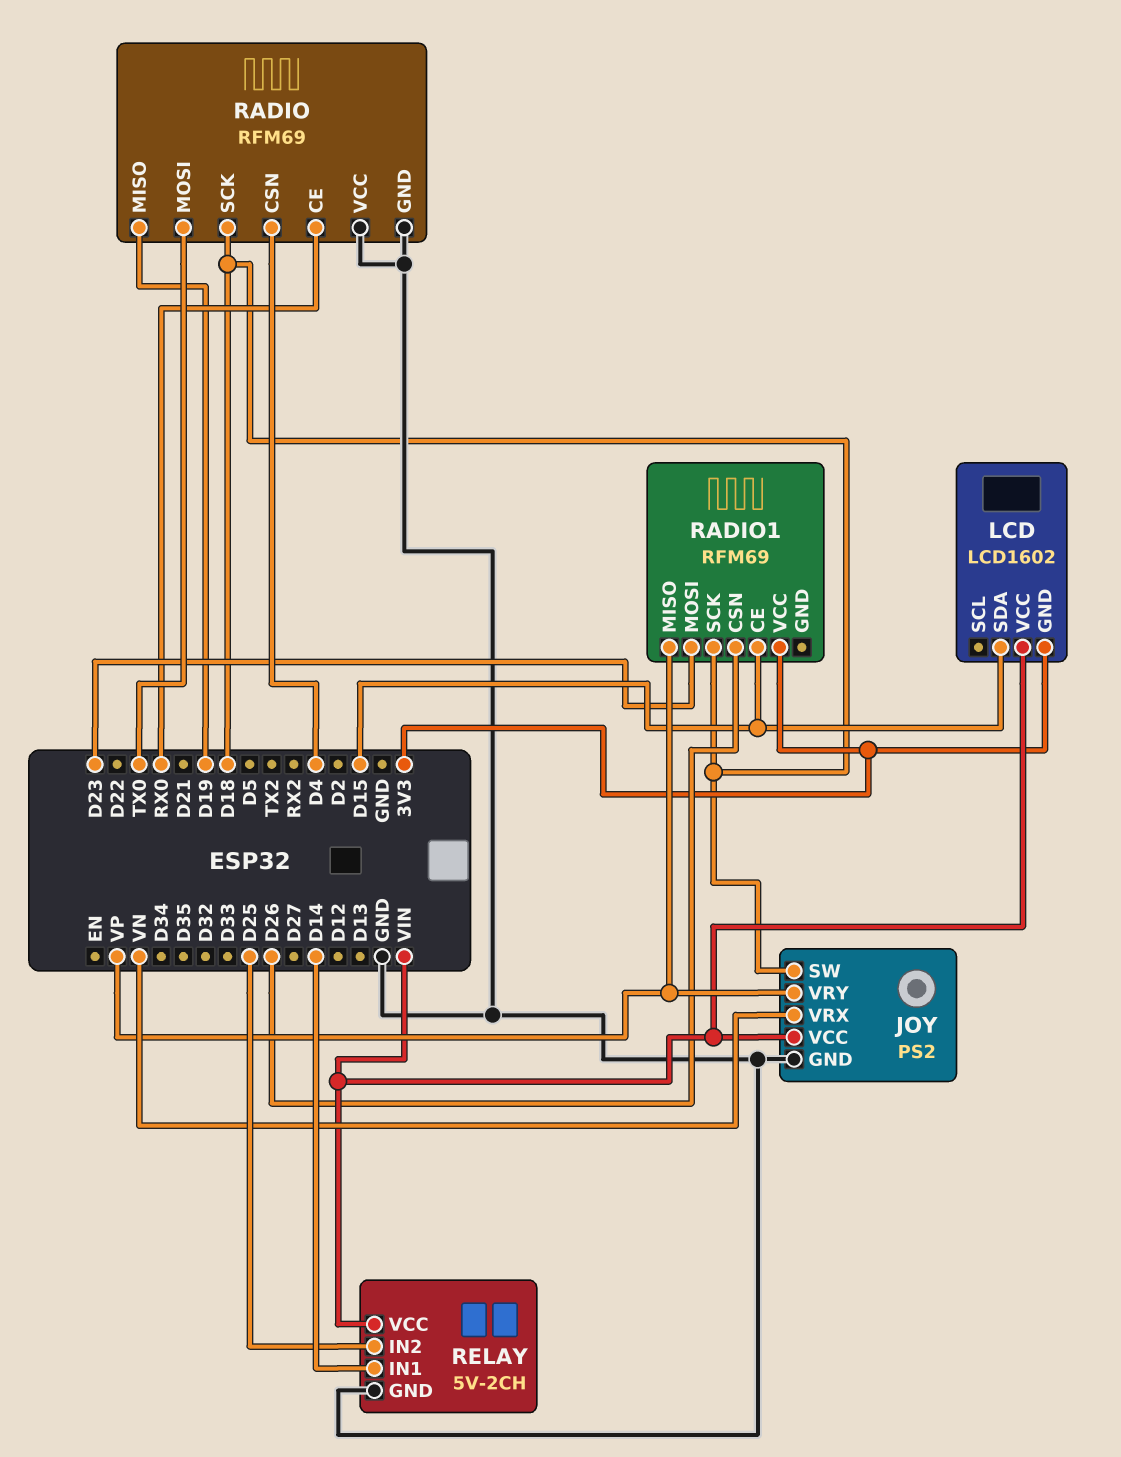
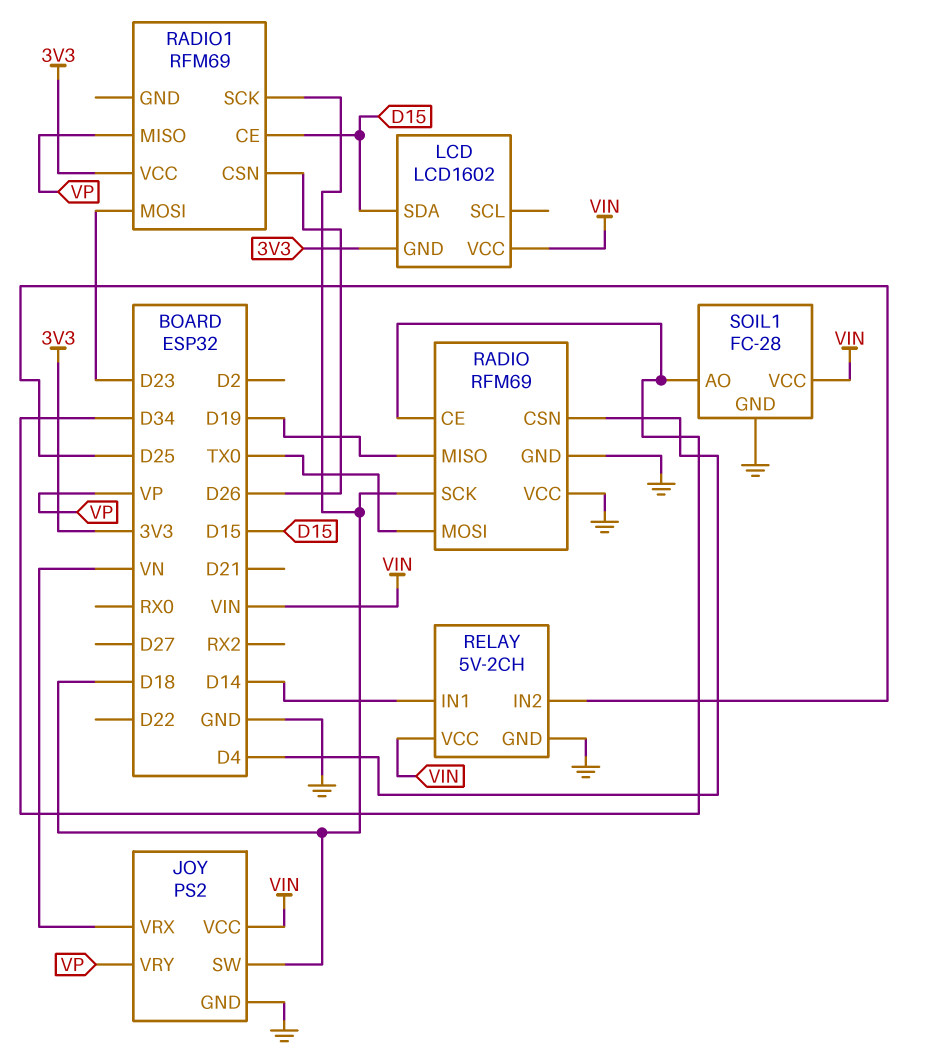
RADIO pin CE: RX0 -> D34
SOIL1: none -> FC-28
SOIL1 pin AO: none -> D34
SOIL1 pin GND: none -> GND
SOIL1 pin VCC: none -> VIN

